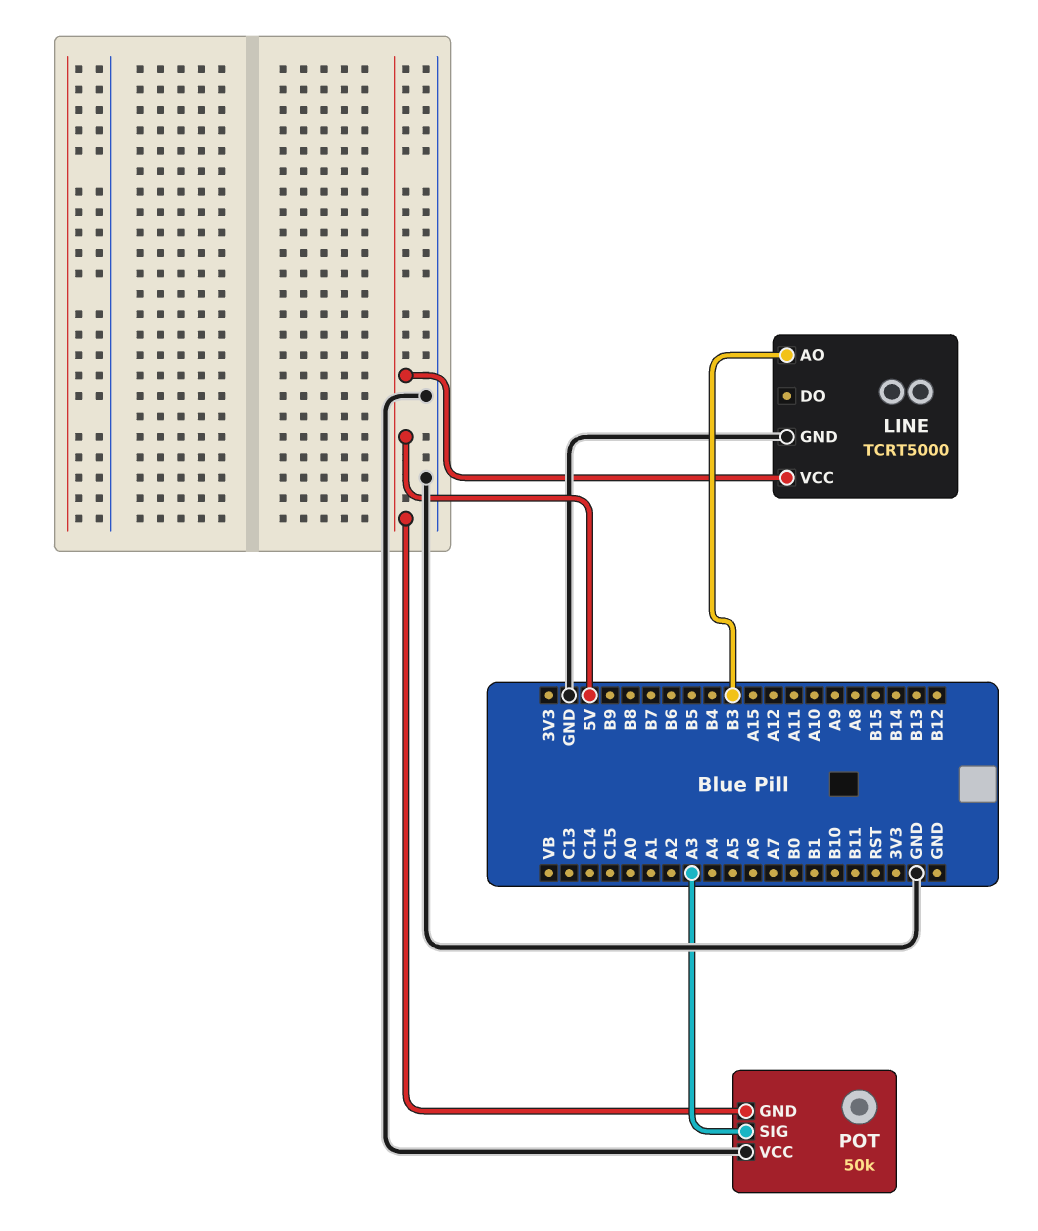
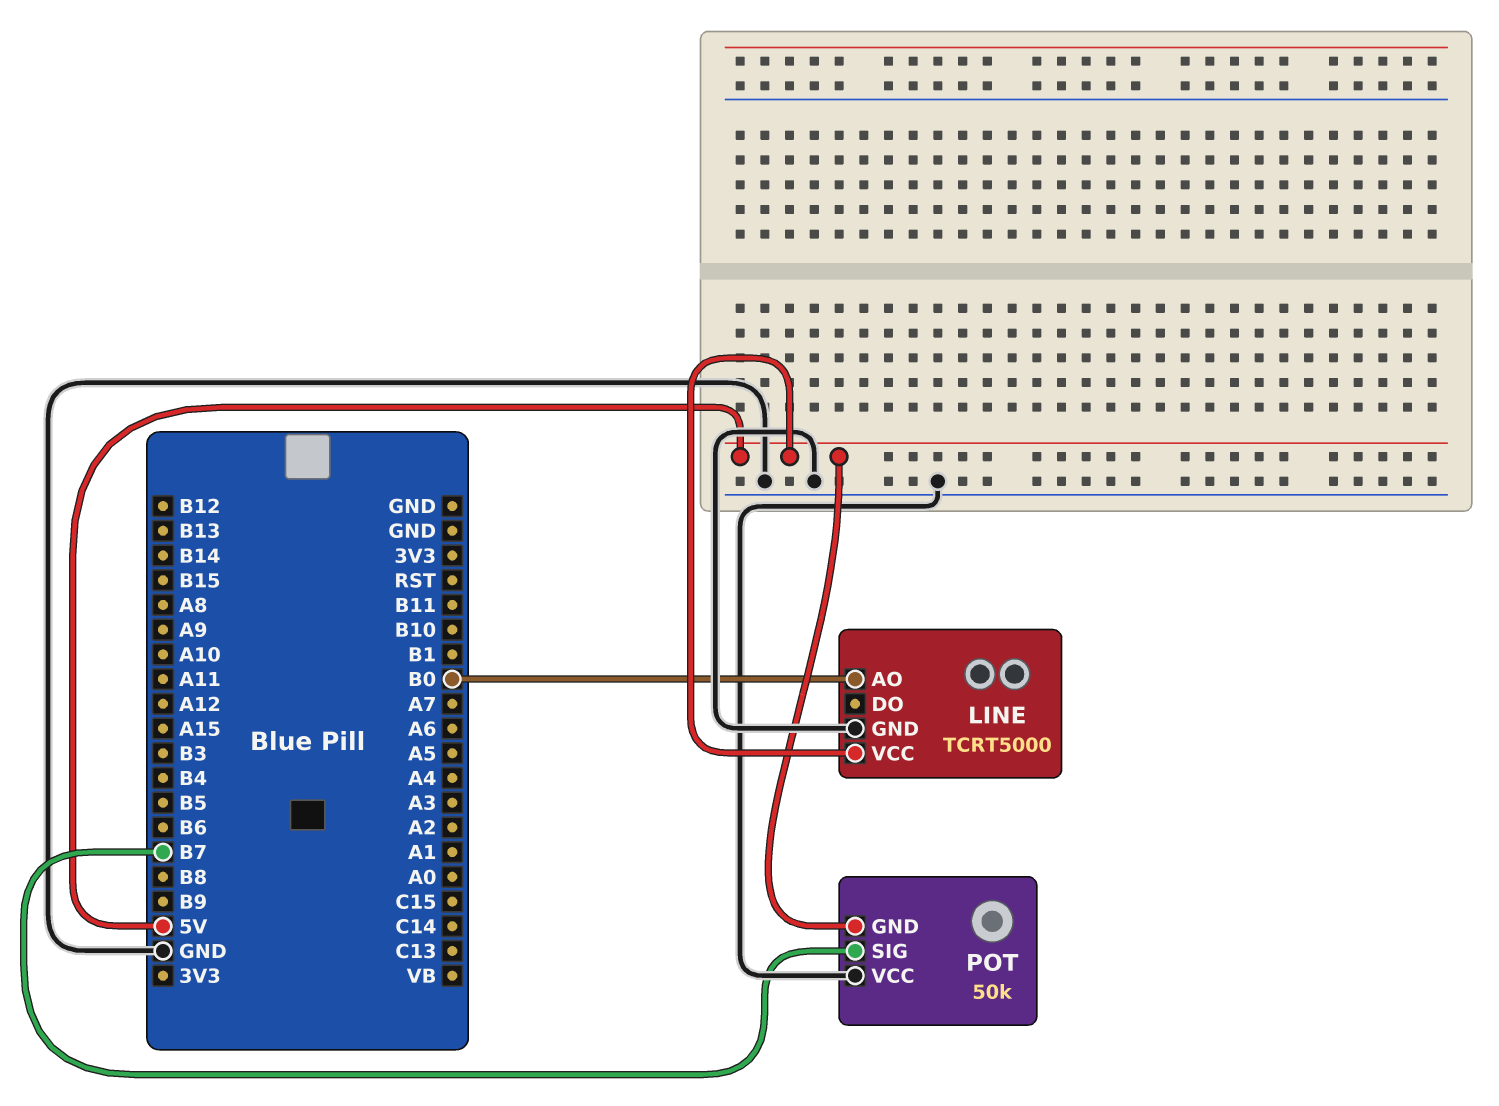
LINE pin AO: B3 -> B0
POT pin SIG: A3 -> B7

